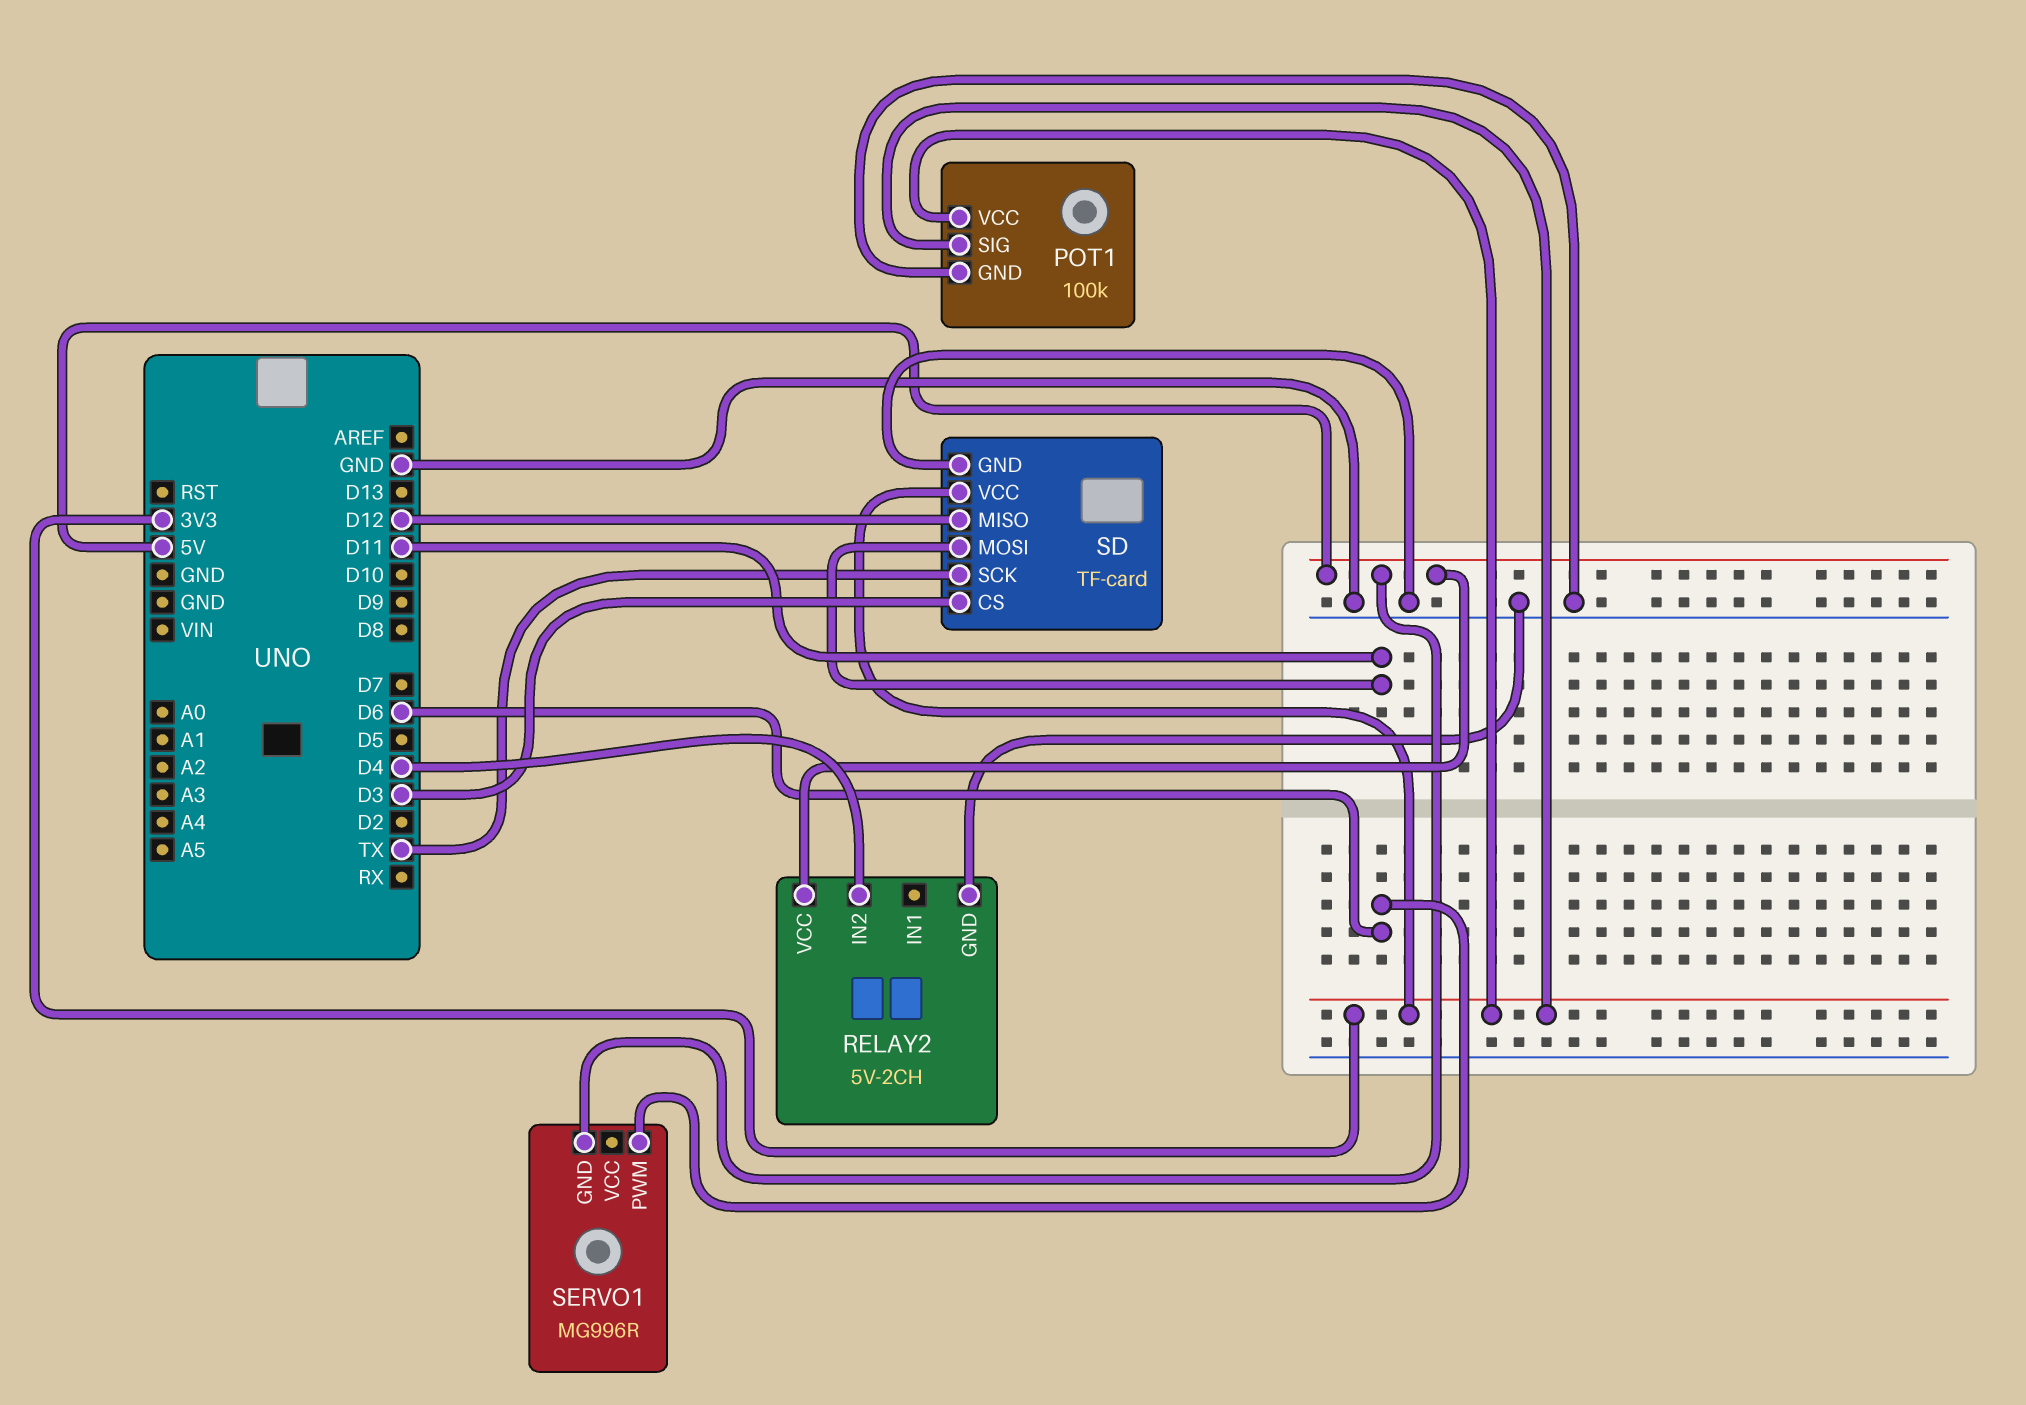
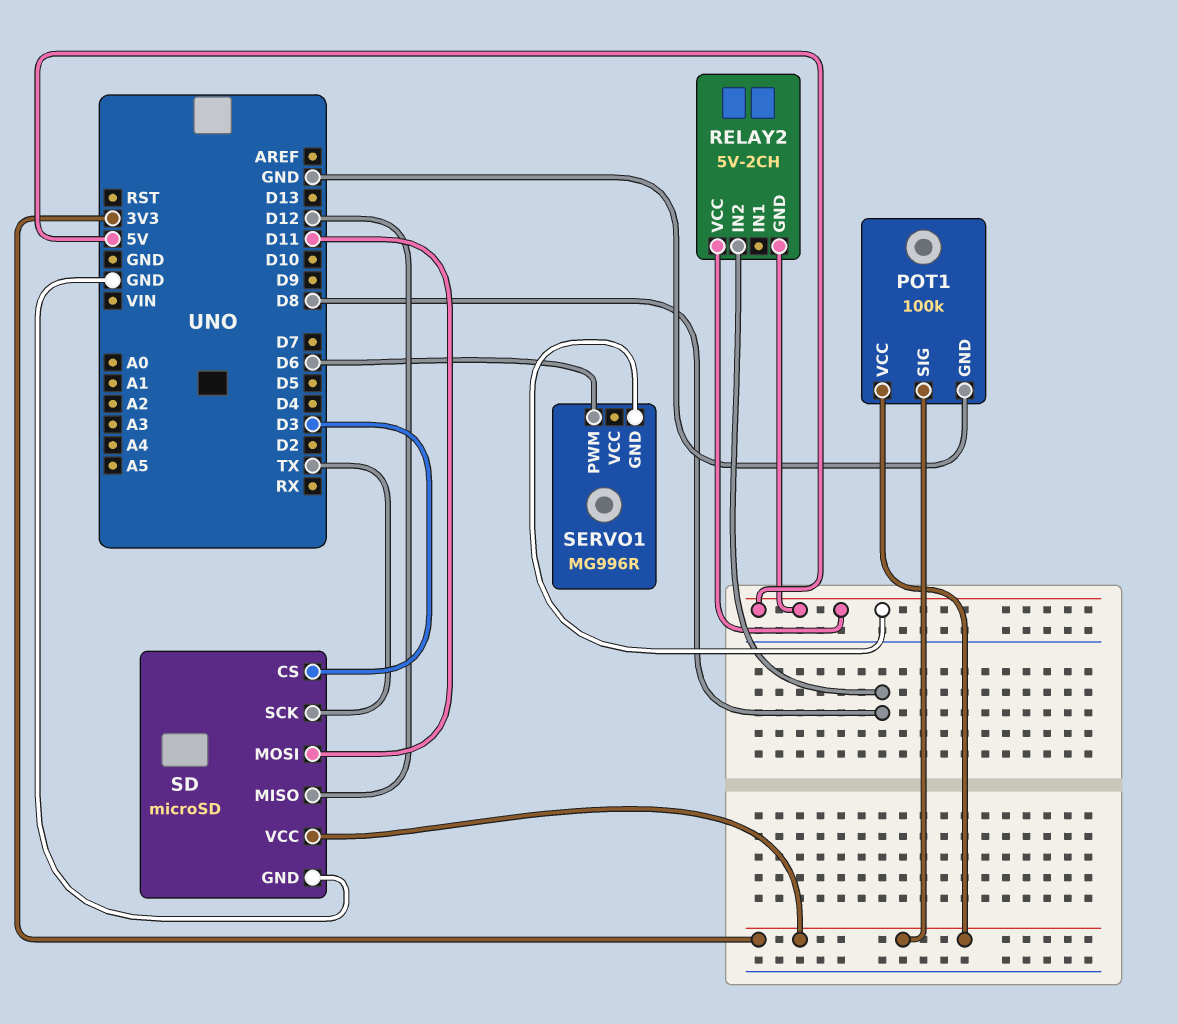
RELAY2 pin GND: GND -> 5V
RELAY2 pin IN2: D4 -> D8
SD: TF-card -> microSD

